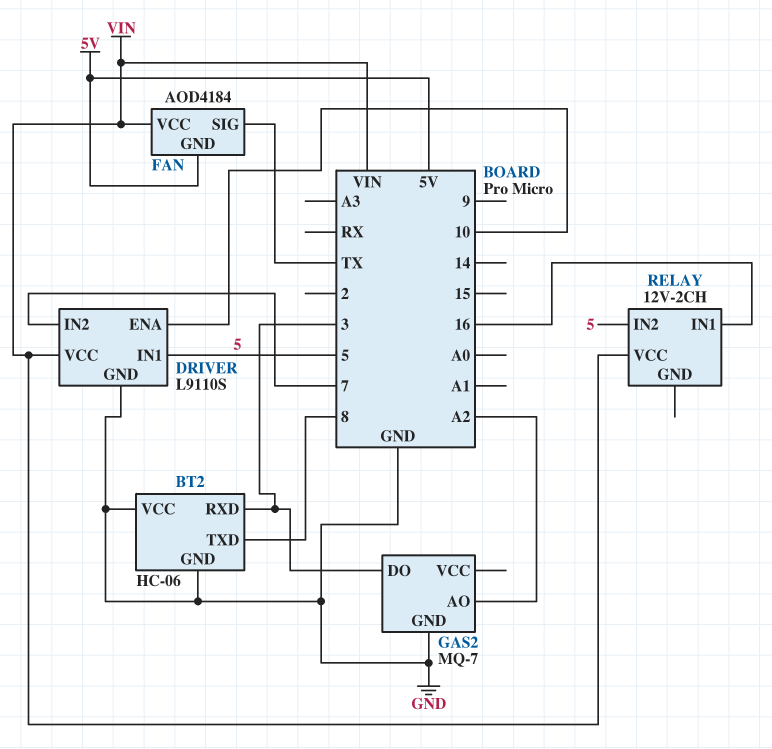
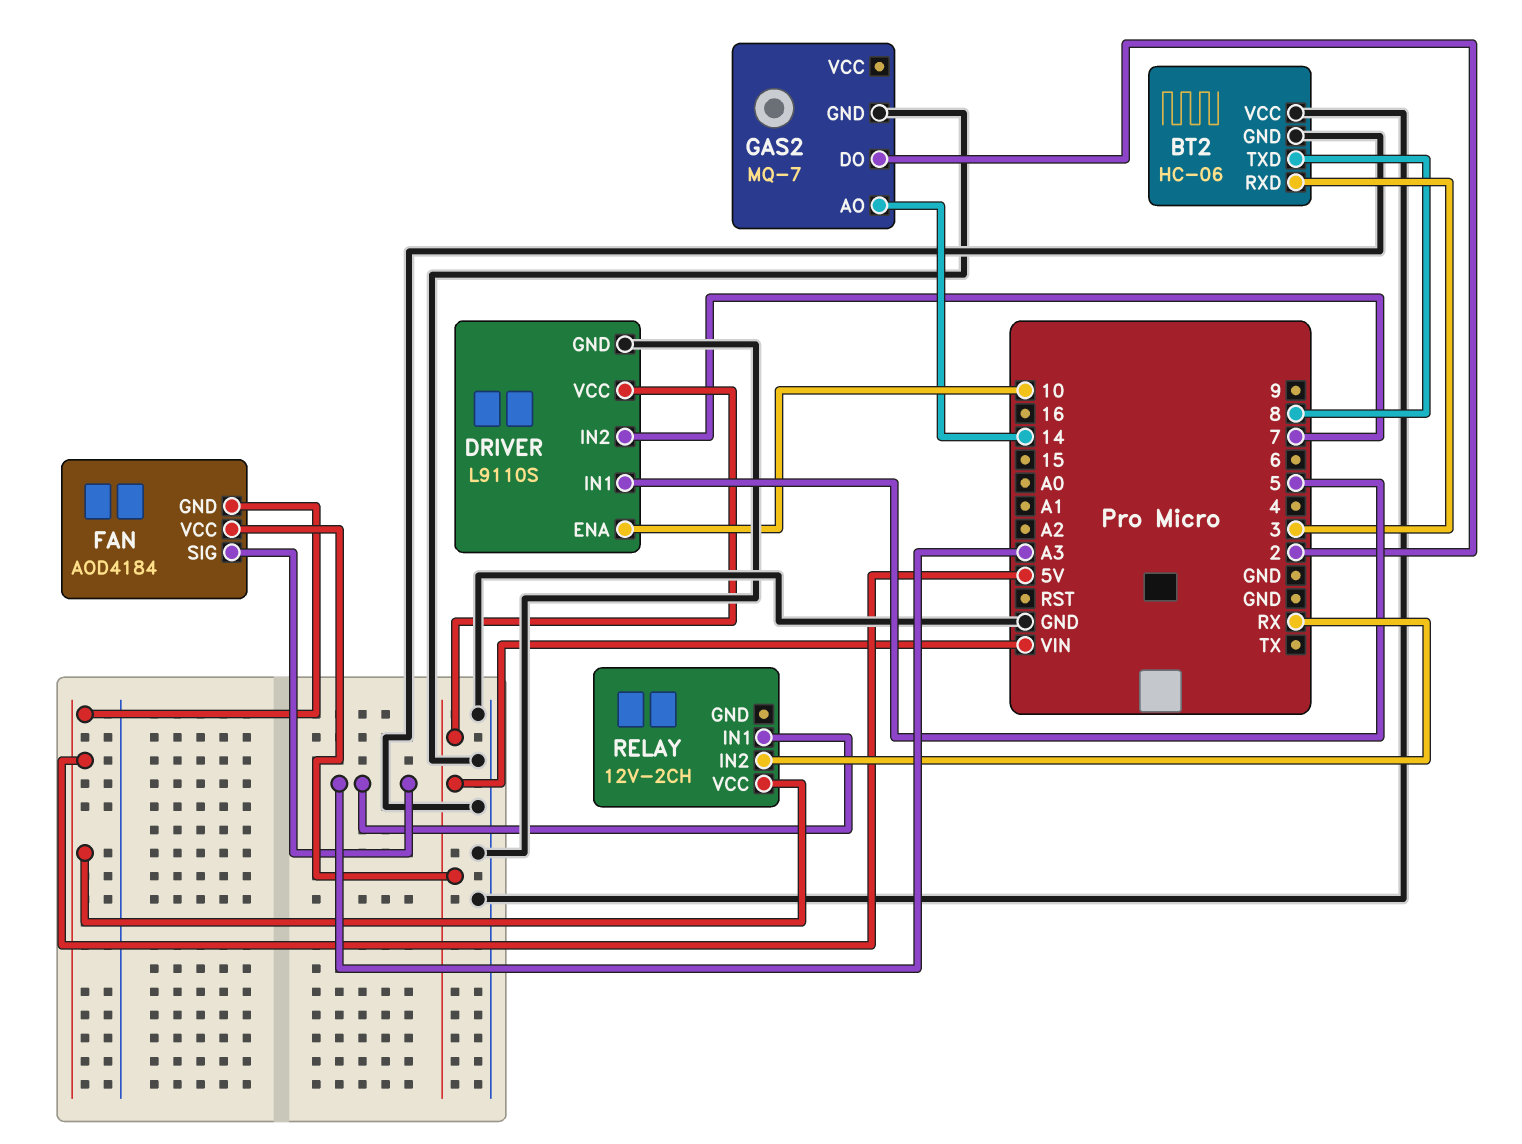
FAN pin SIG: TX -> A3
GAS2 pin AO: A2 -> 14
GAS2 pin DO: 3 -> 2
RELAY pin IN1: 16 -> A3
RELAY pin IN2: 5 -> RX
RELAY pin VCC: VIN -> 5V

